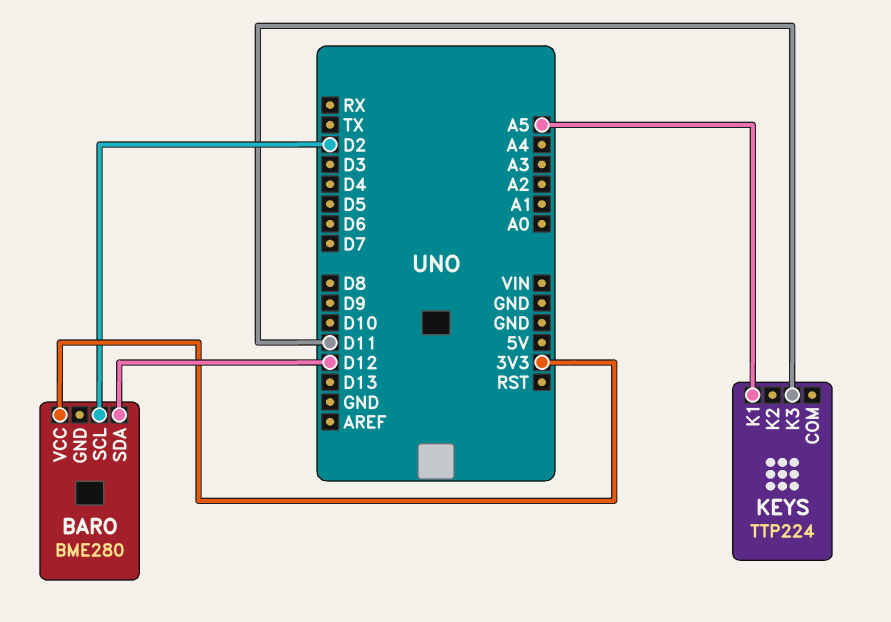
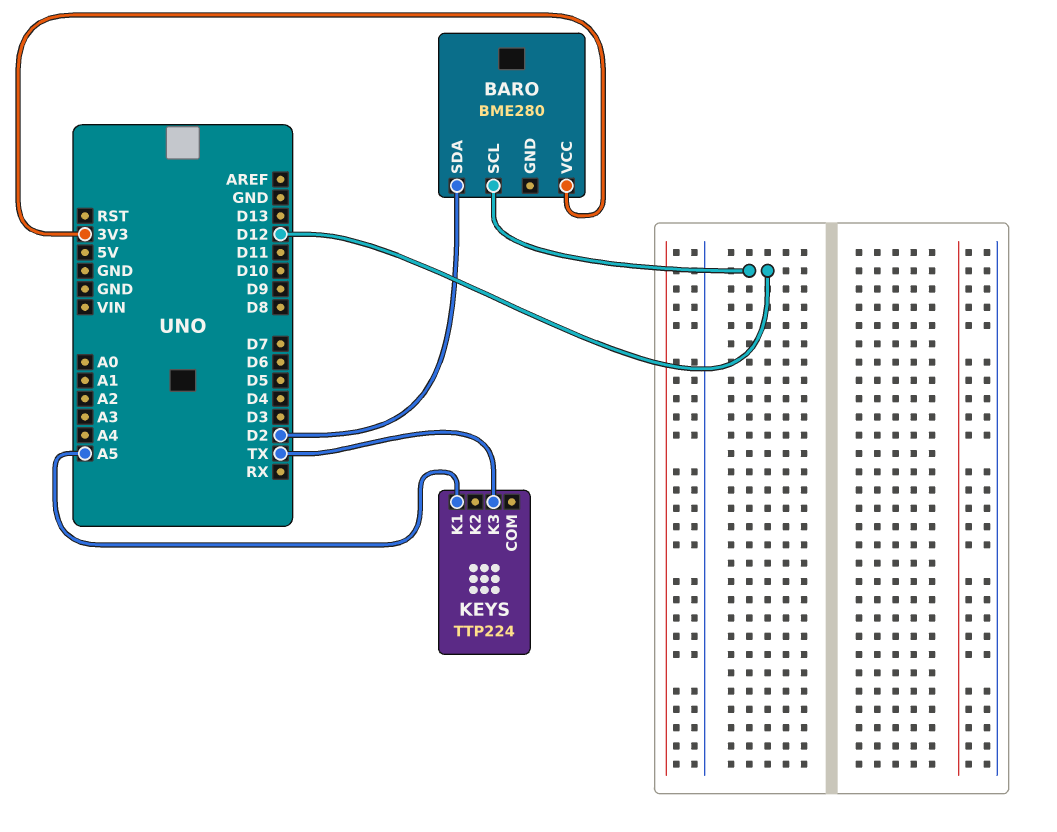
BARO pin SCL: D2 -> D12
BARO pin SDA: D12 -> D2
KEYS pin K3: D11 -> TX

